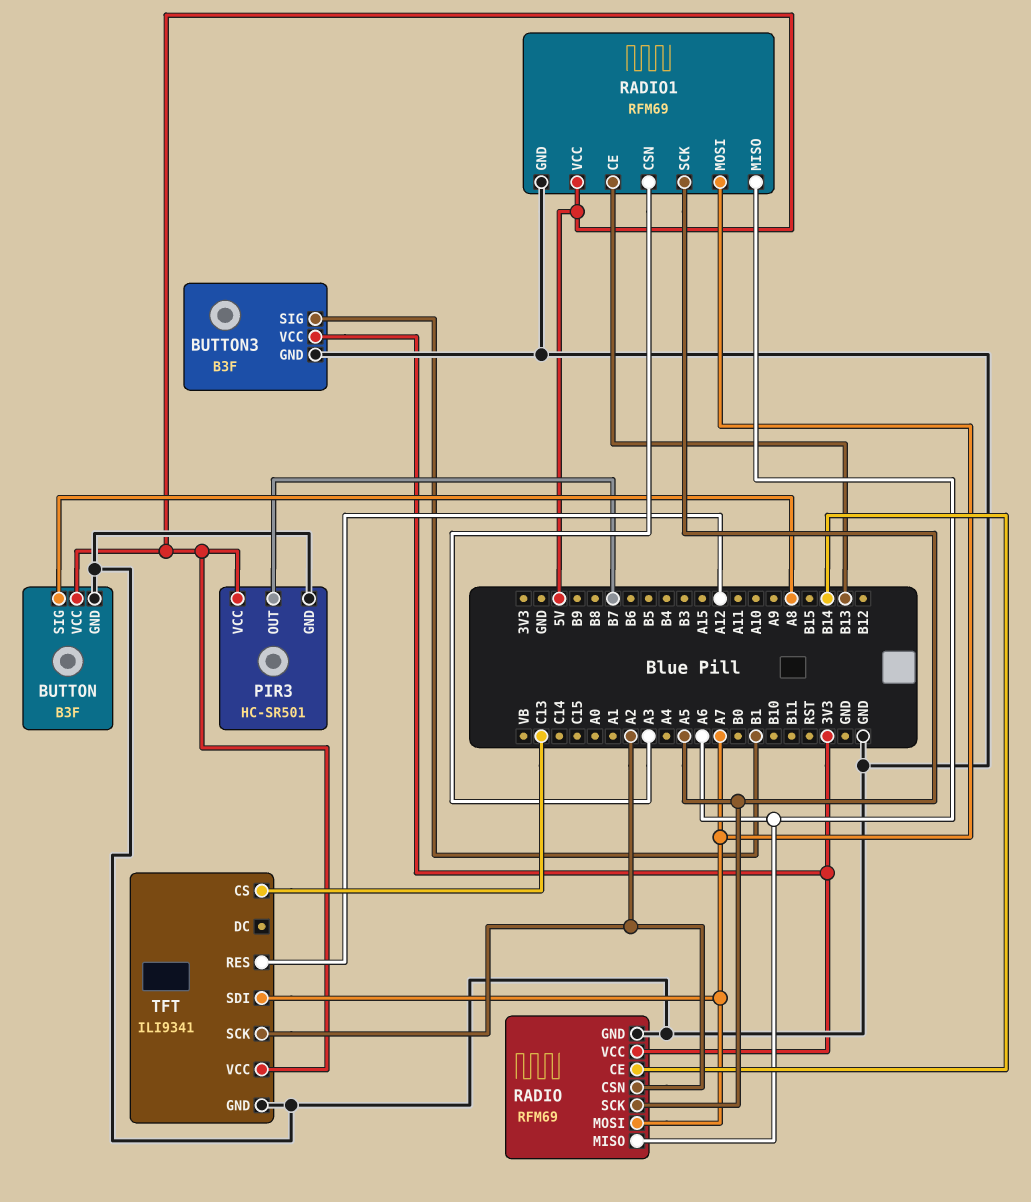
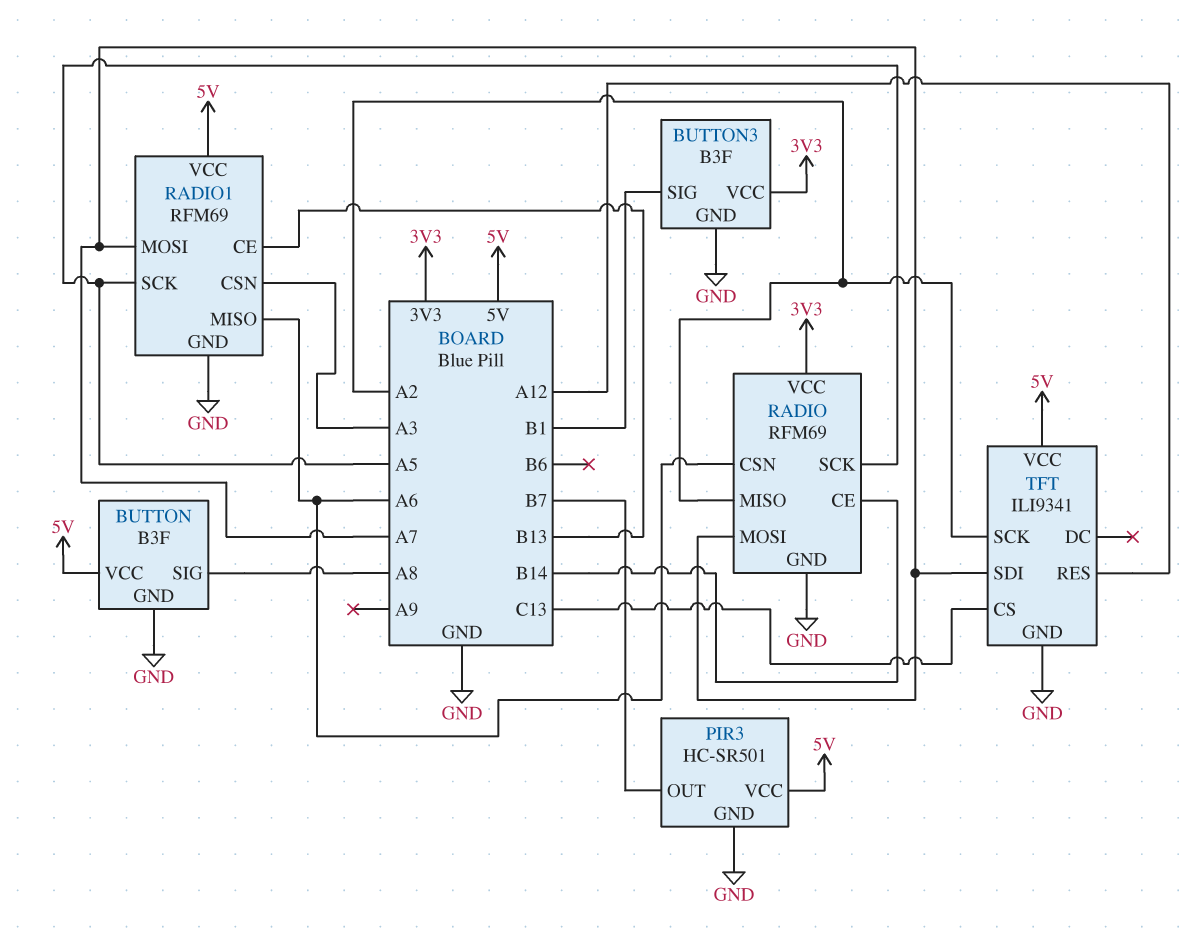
RADIO pin CSN: A2 -> A6
RADIO pin MISO: A6 -> A2

